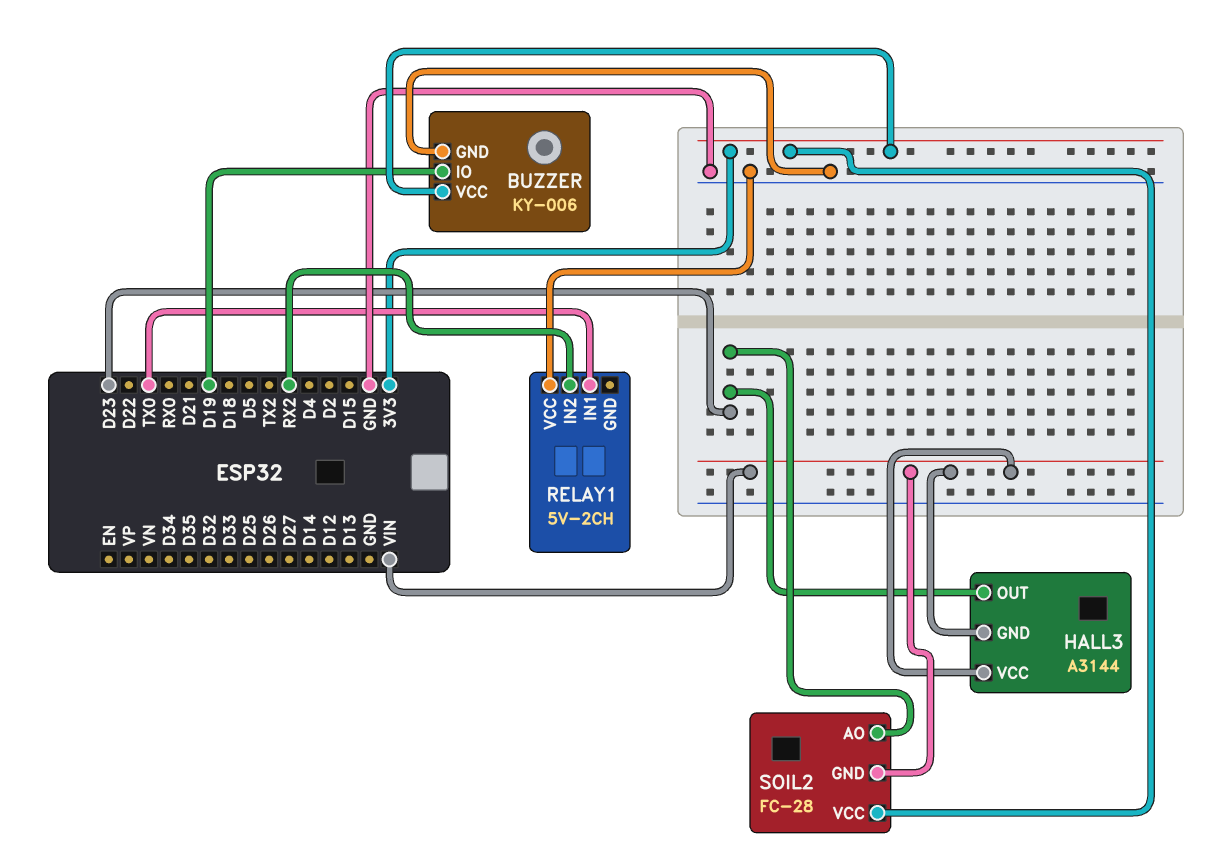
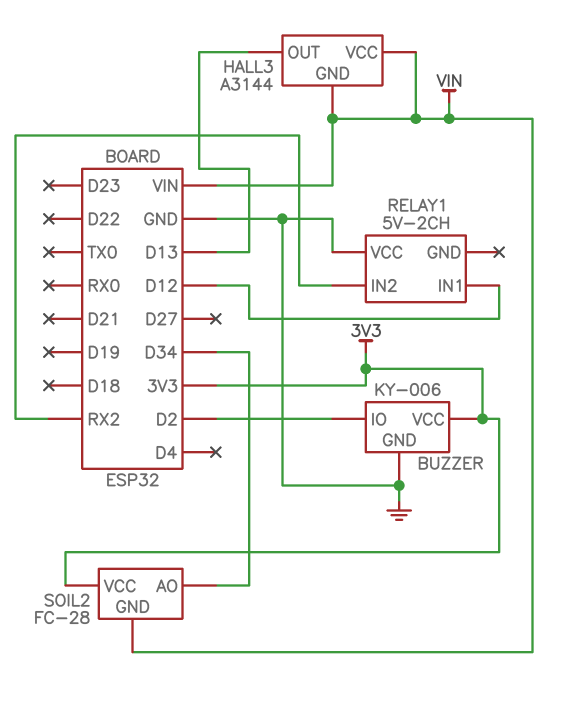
BUZZER pin IO: D19 -> D2
HALL3 pin OUT: D23 -> D13
RELAY1 pin IN1: TX0 -> D12
SOIL2 pin AO: D23 -> D34

